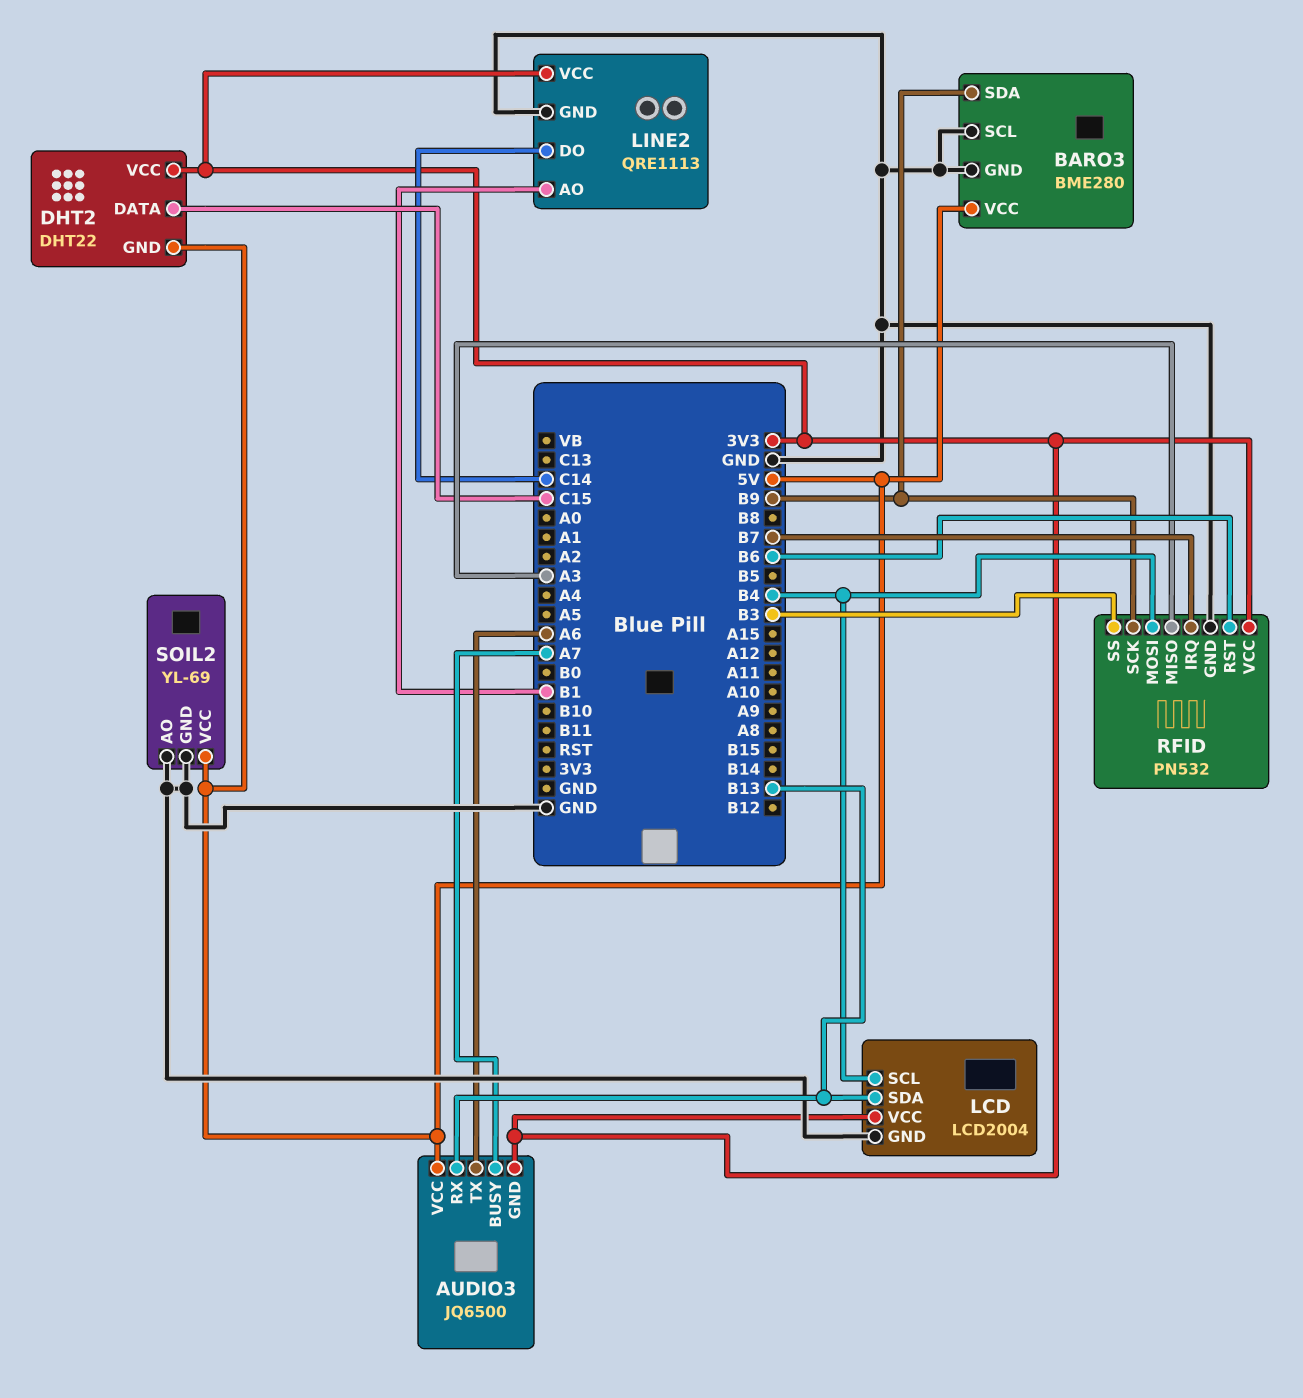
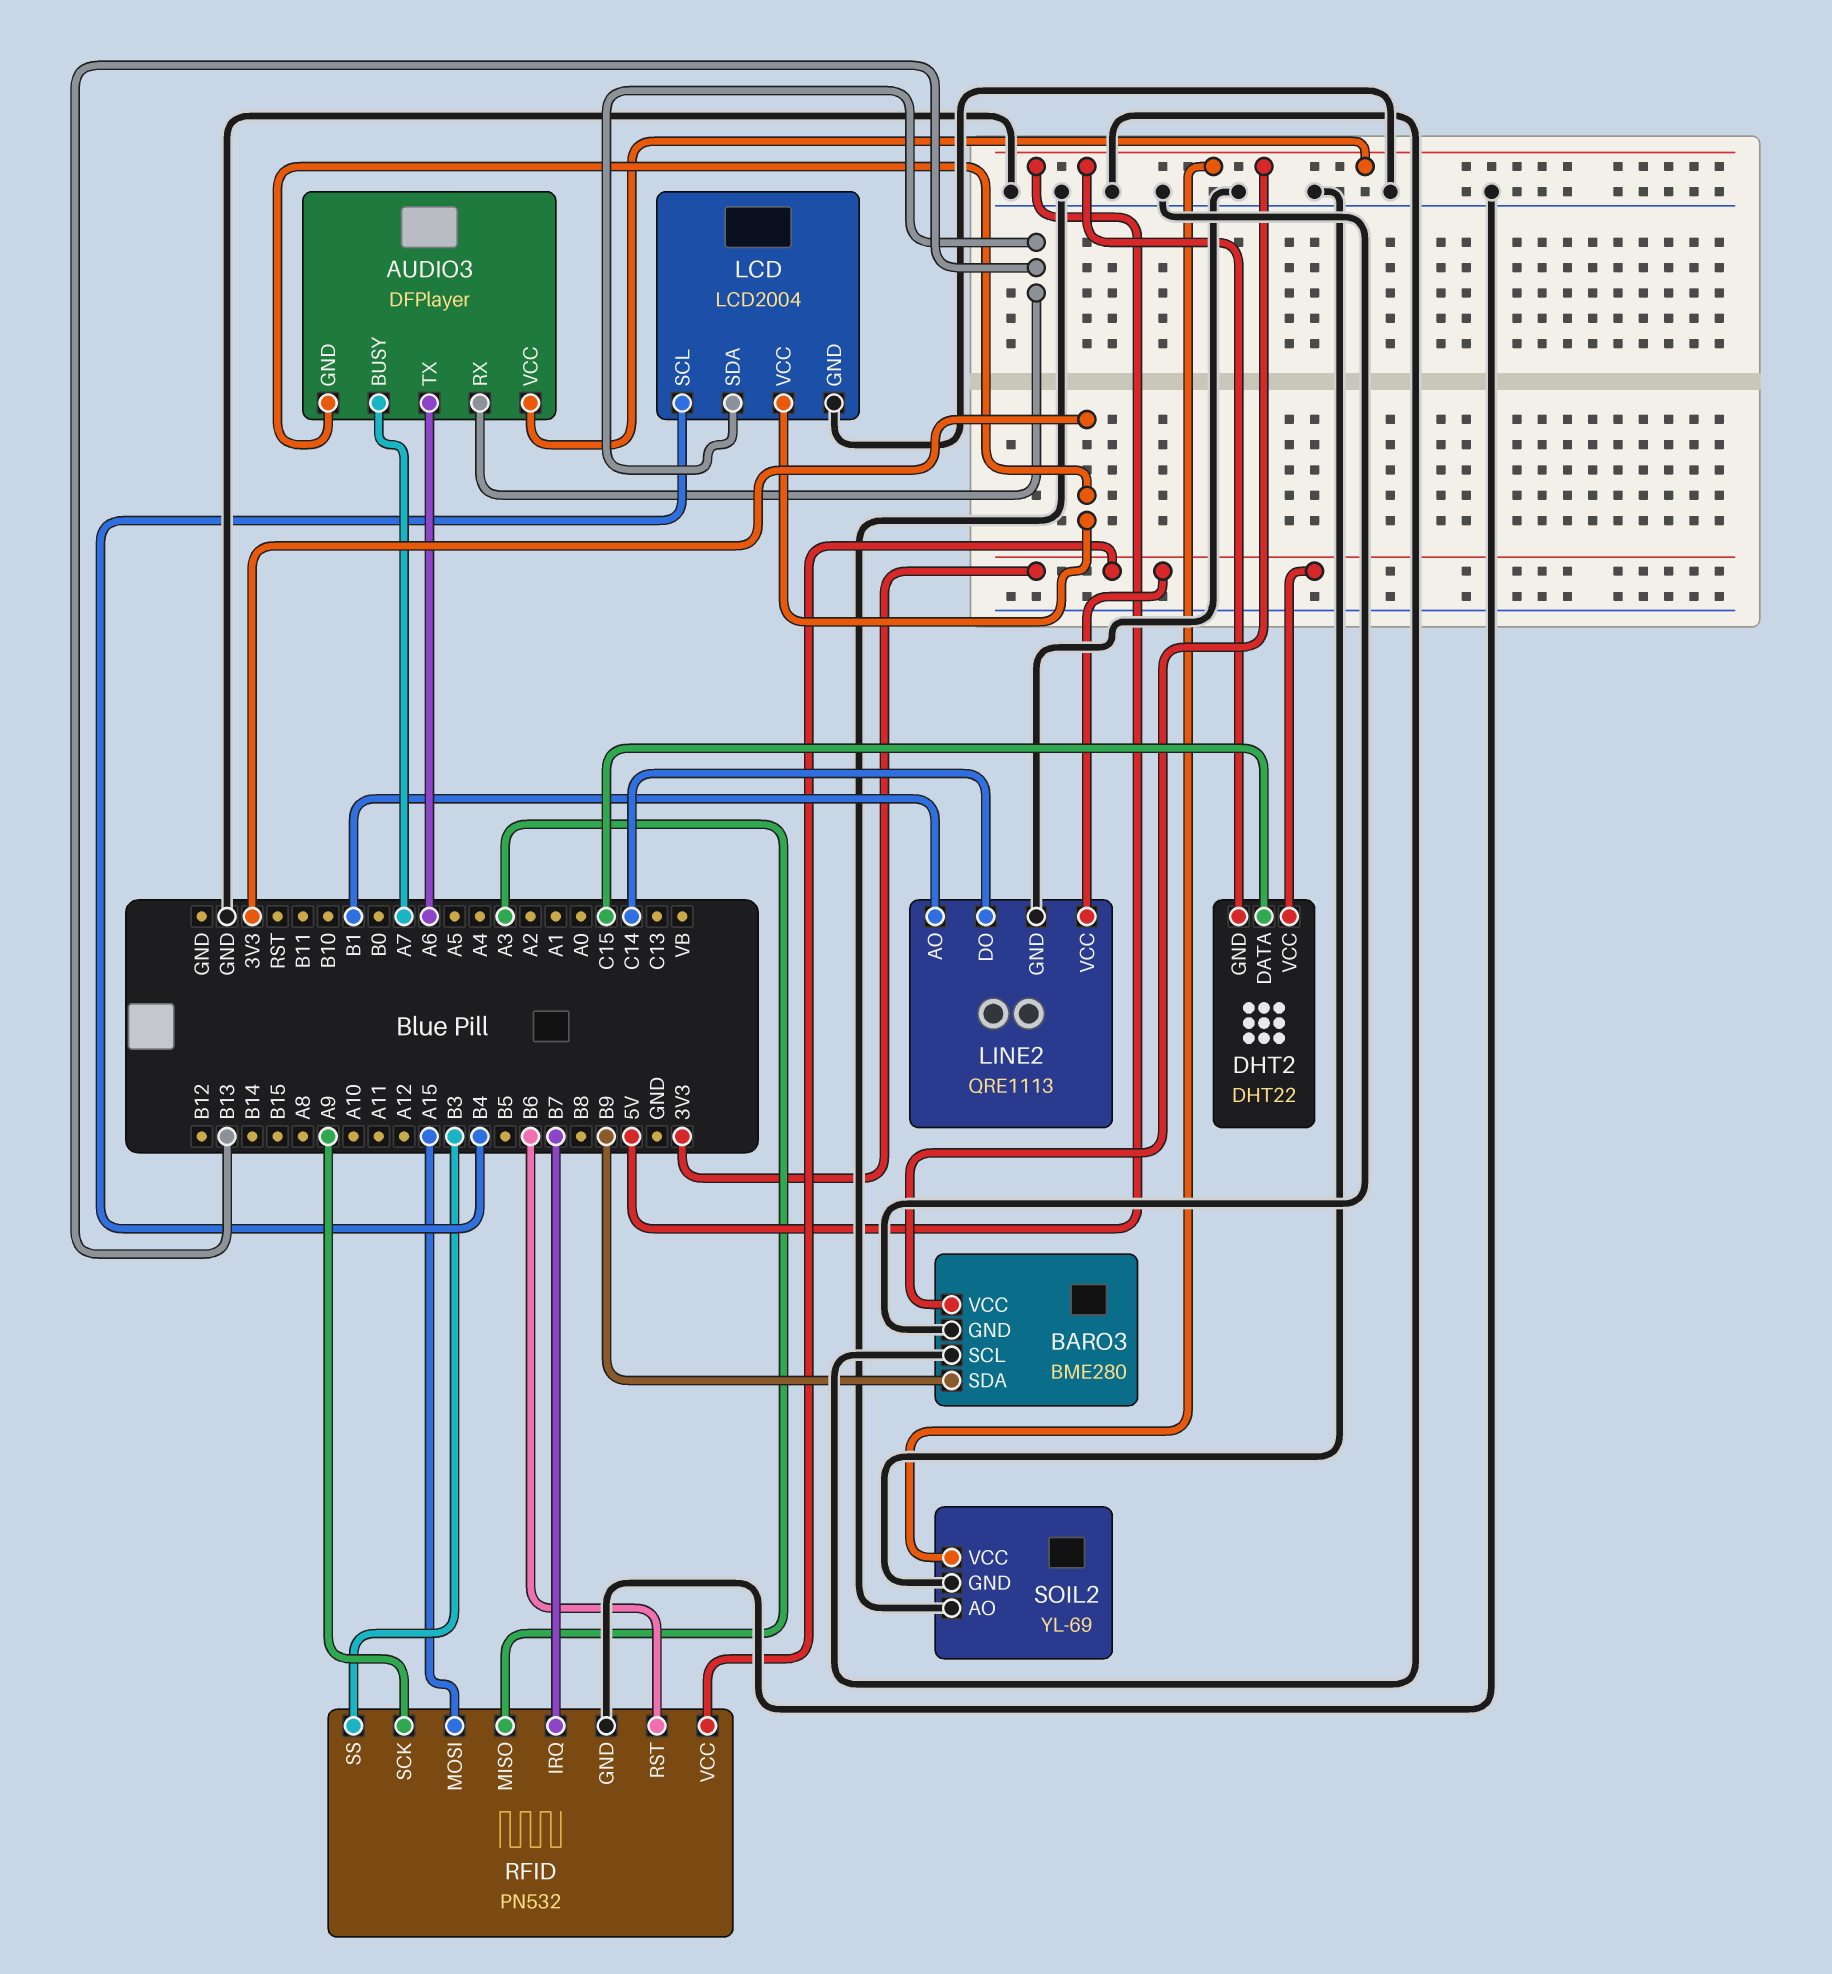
AUDIO3: JQ6500 -> DFPlayer
RFID pin MOSI: B4 -> A15
RFID pin SCK: B9 -> A9

